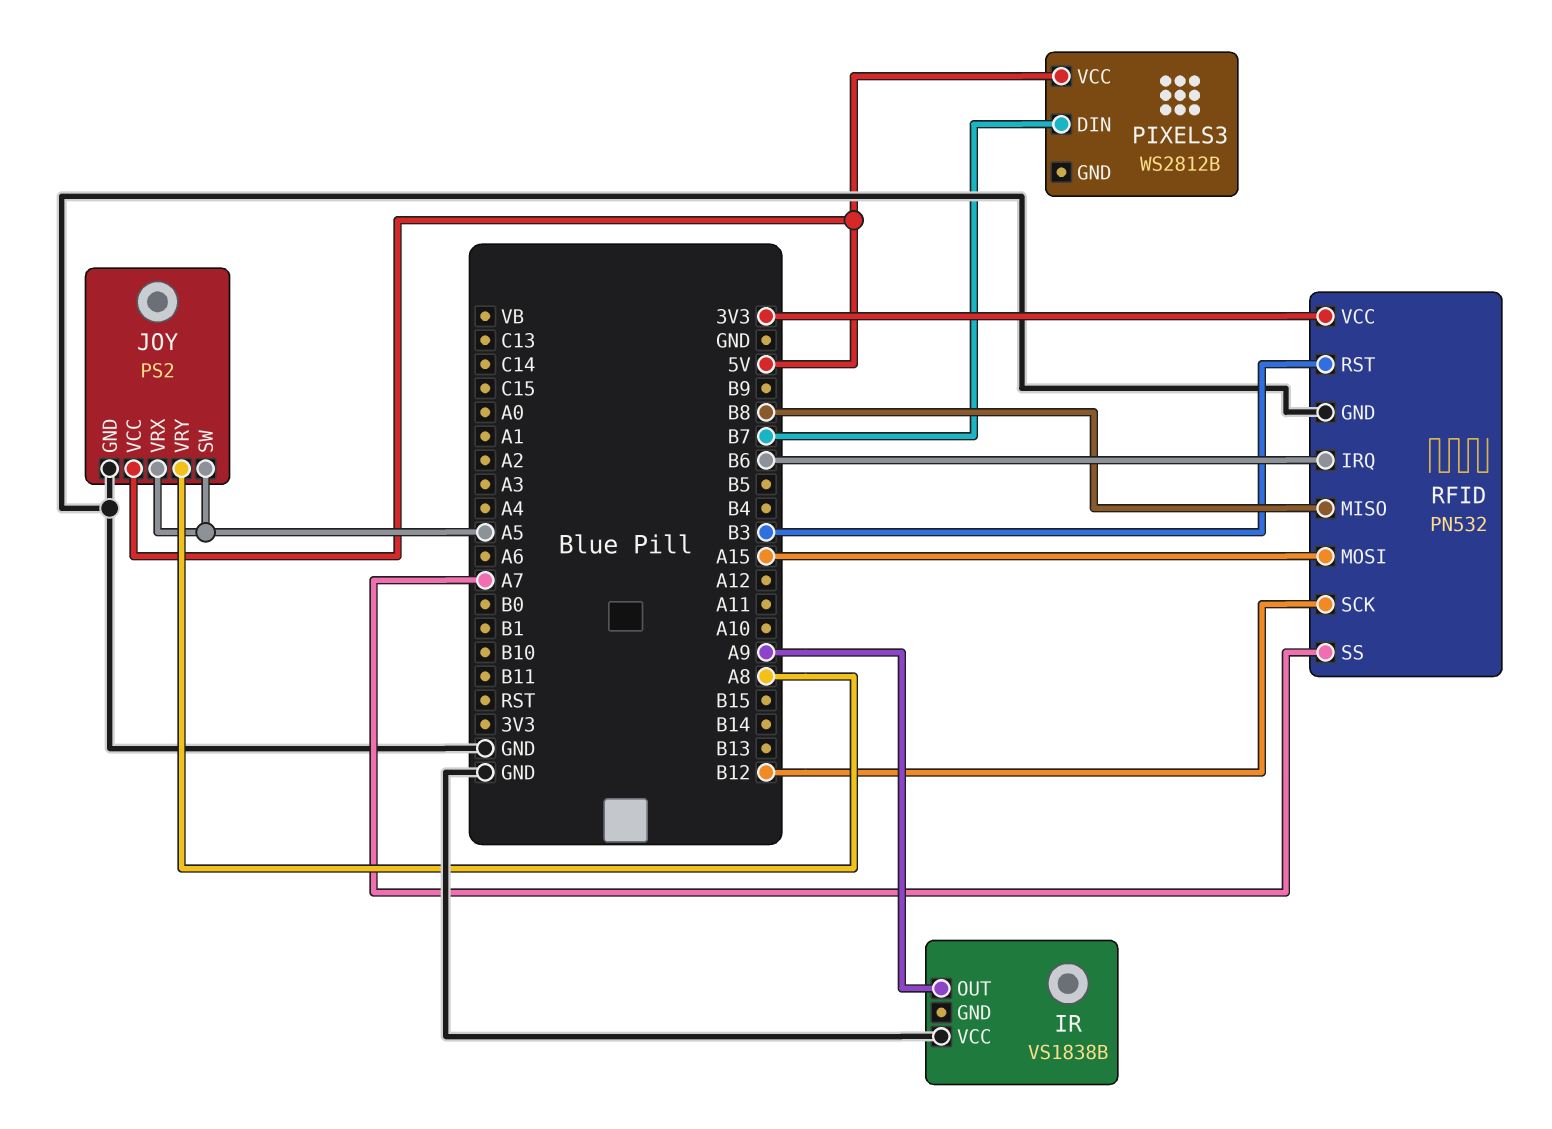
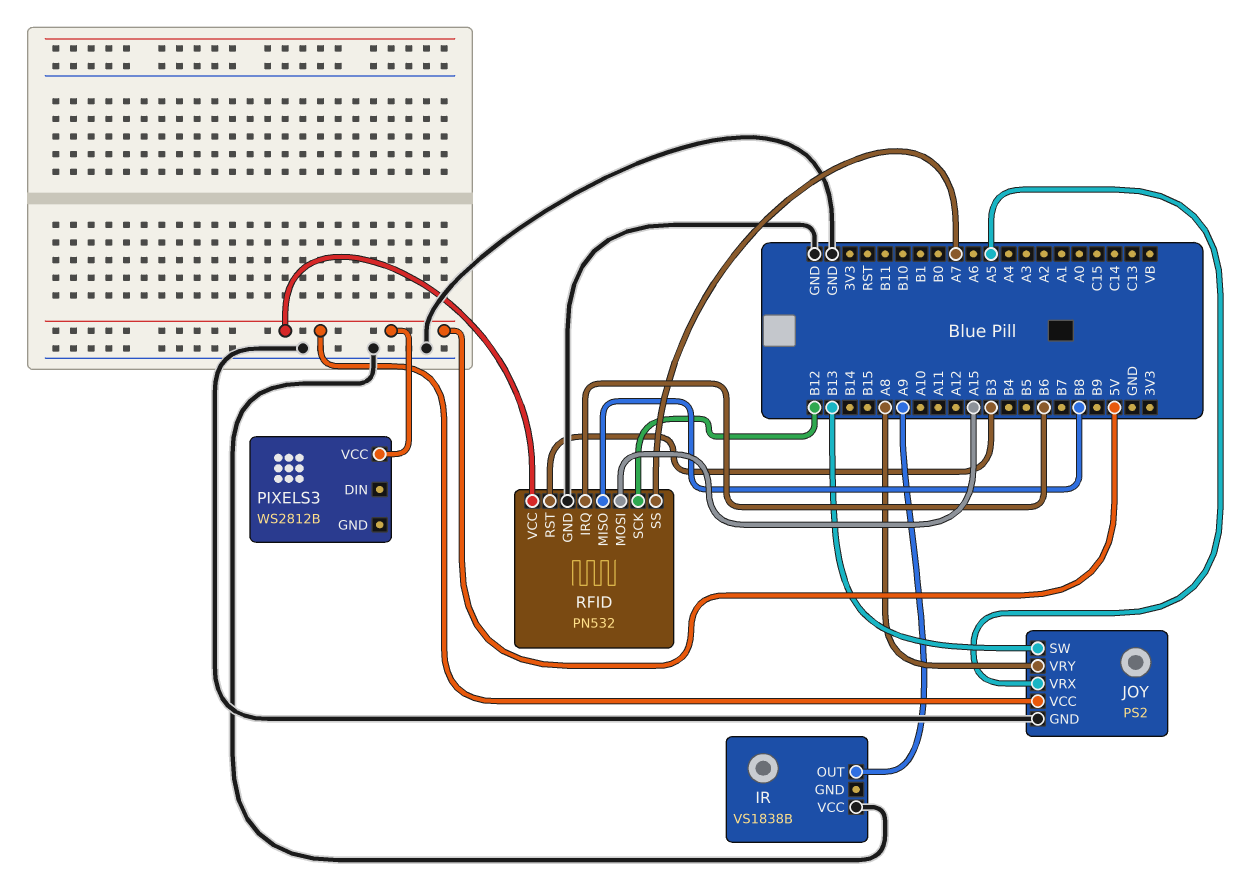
JOY pin SW: A5 -> B13
PIXELS3 pin DIN: B7 -> none
RFID pin VCC: 3V3 -> 5V

